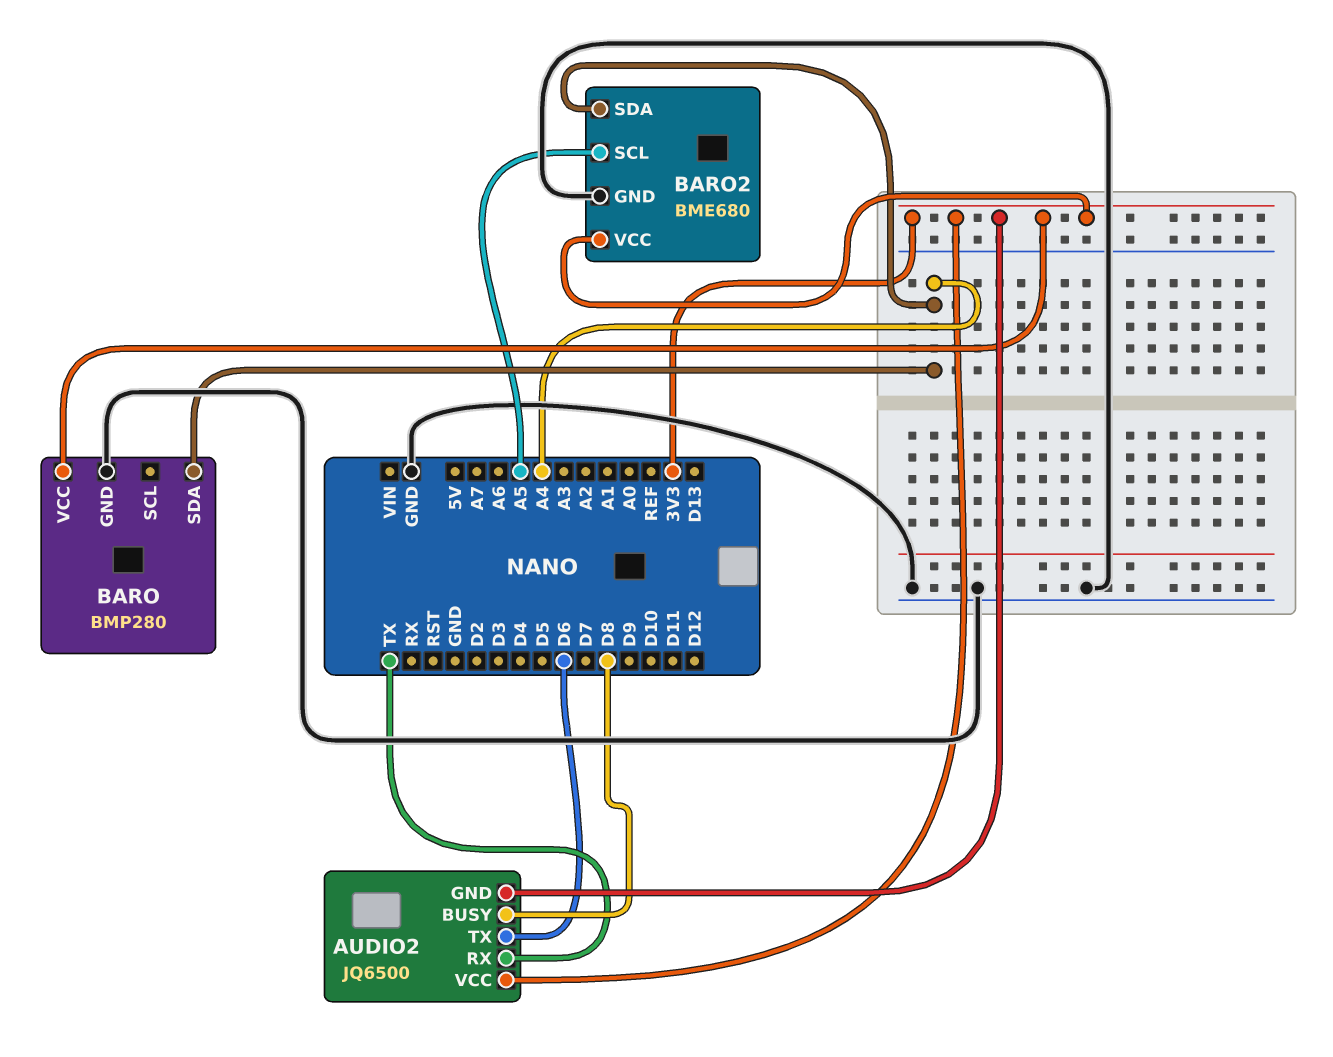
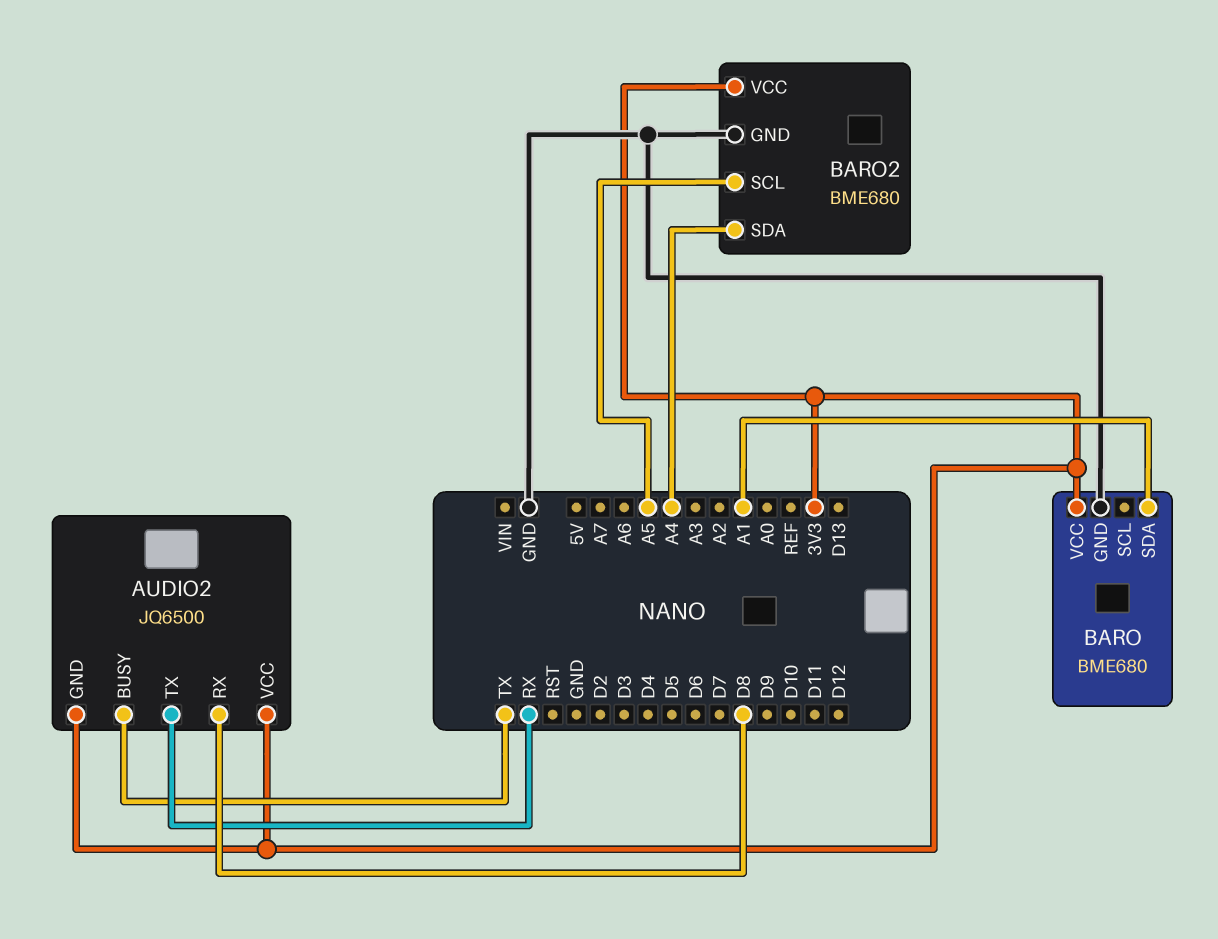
AUDIO2 pin BUSY: D8 -> TX
AUDIO2 pin RX: TX -> D8
AUDIO2 pin TX: D6 -> RX
BARO: BMP280 -> BME680
BARO pin SDA: A4 -> A1

